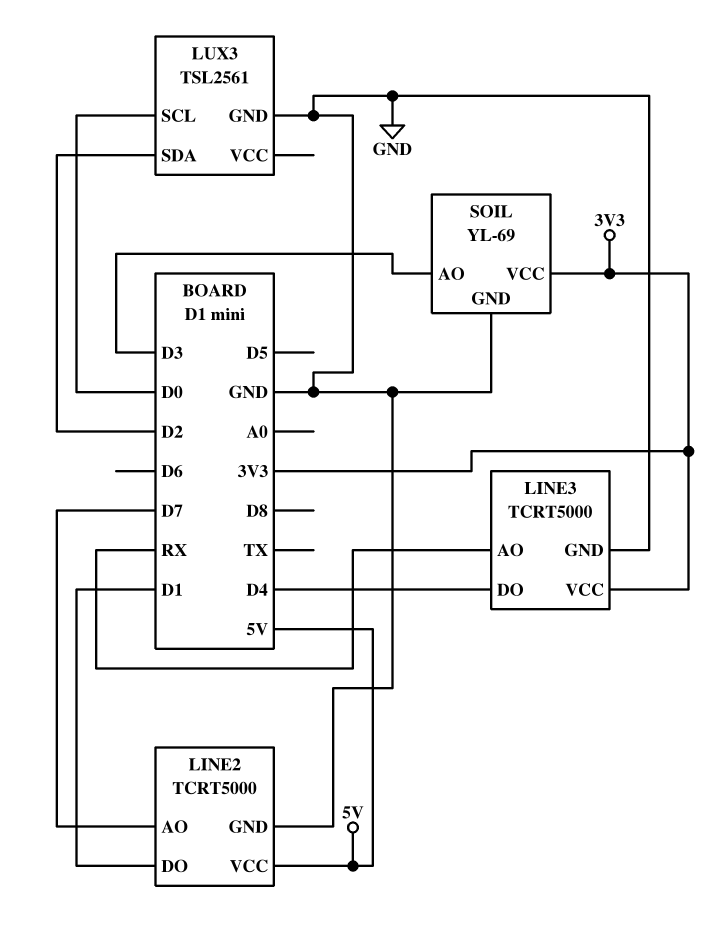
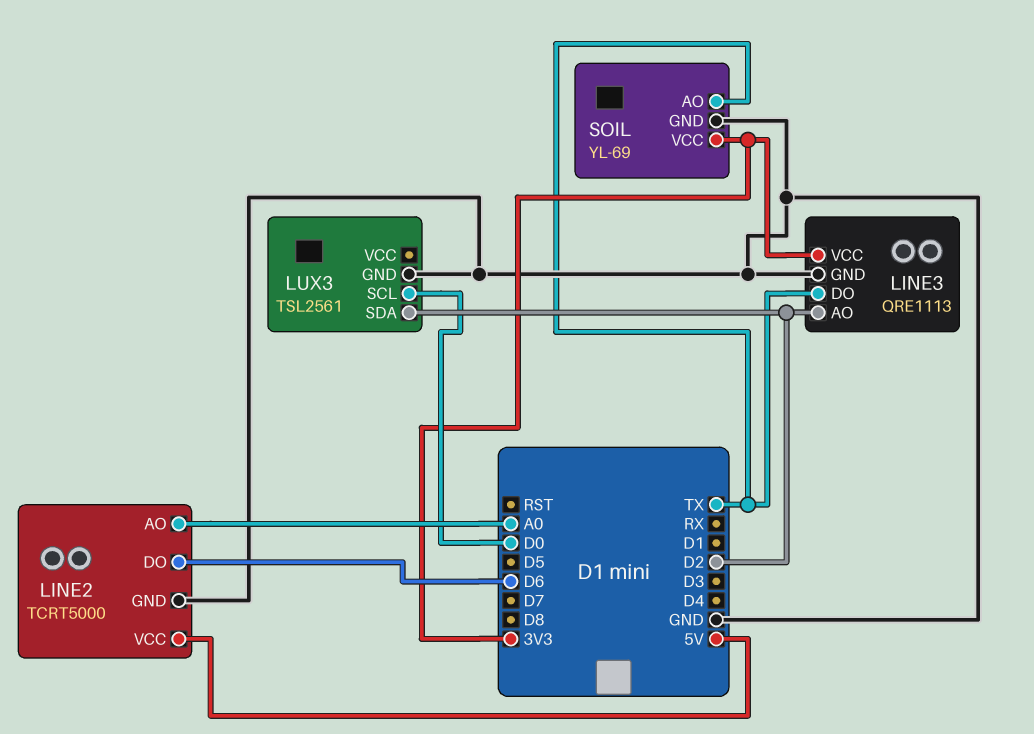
LINE2 pin AO: D7 -> A0
LINE2 pin DO: D1 -> D6
LINE3: TCRT5000 -> QRE1113
LINE3 pin AO: RX -> D2
LINE3 pin DO: D4 -> TX
SOIL pin AO: D3 -> TX

